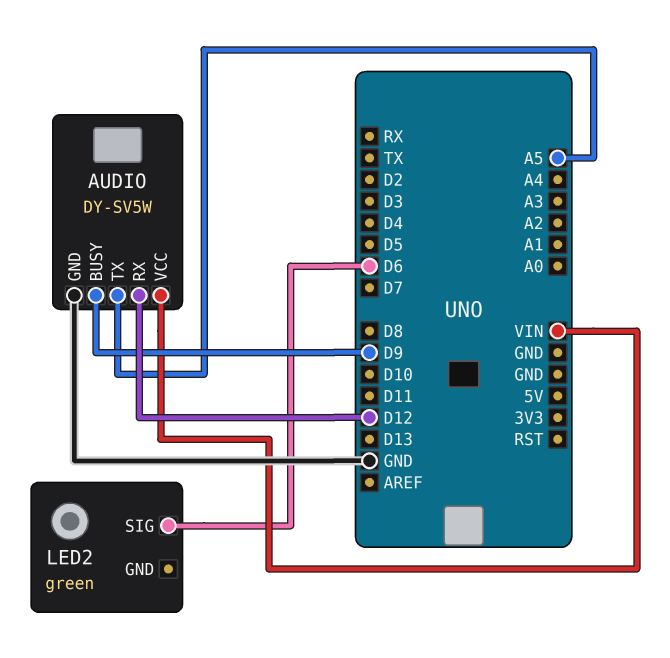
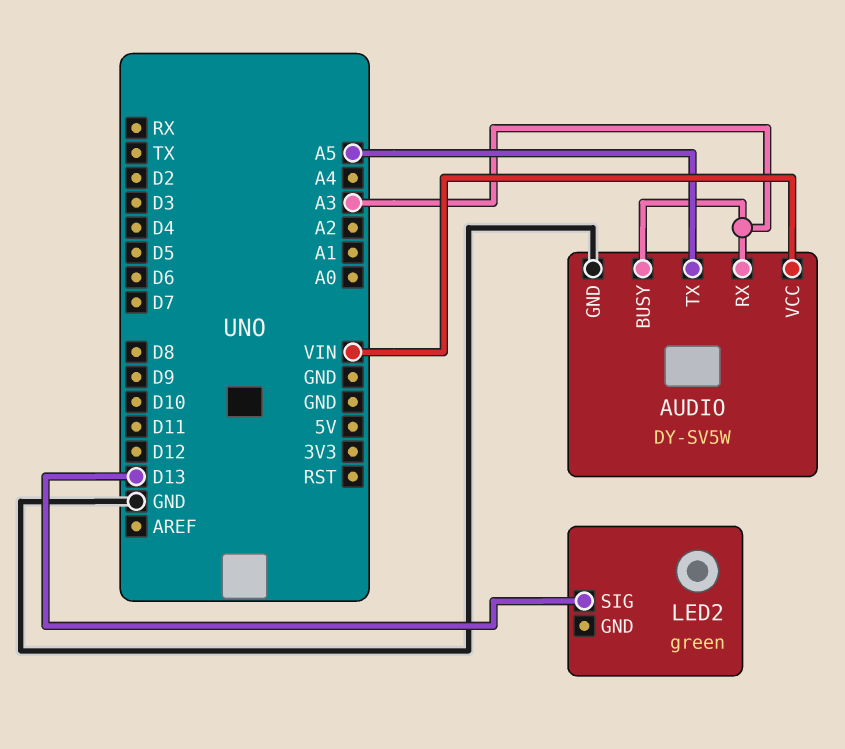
AUDIO pin BUSY: D9 -> A3
AUDIO pin RX: D12 -> A3
LED2 pin SIG: D6 -> D13

